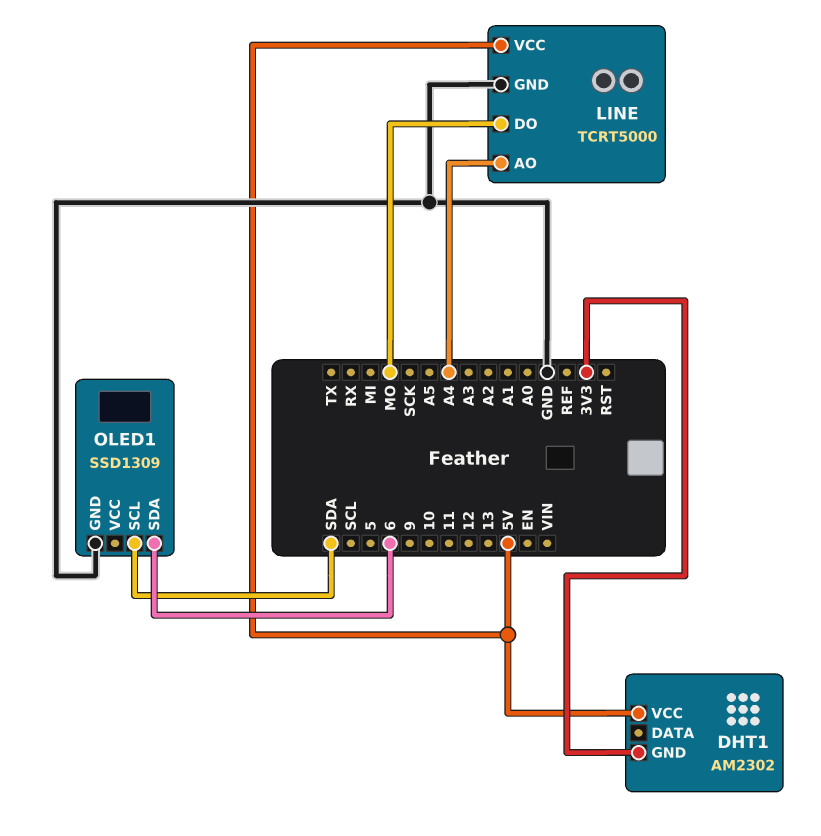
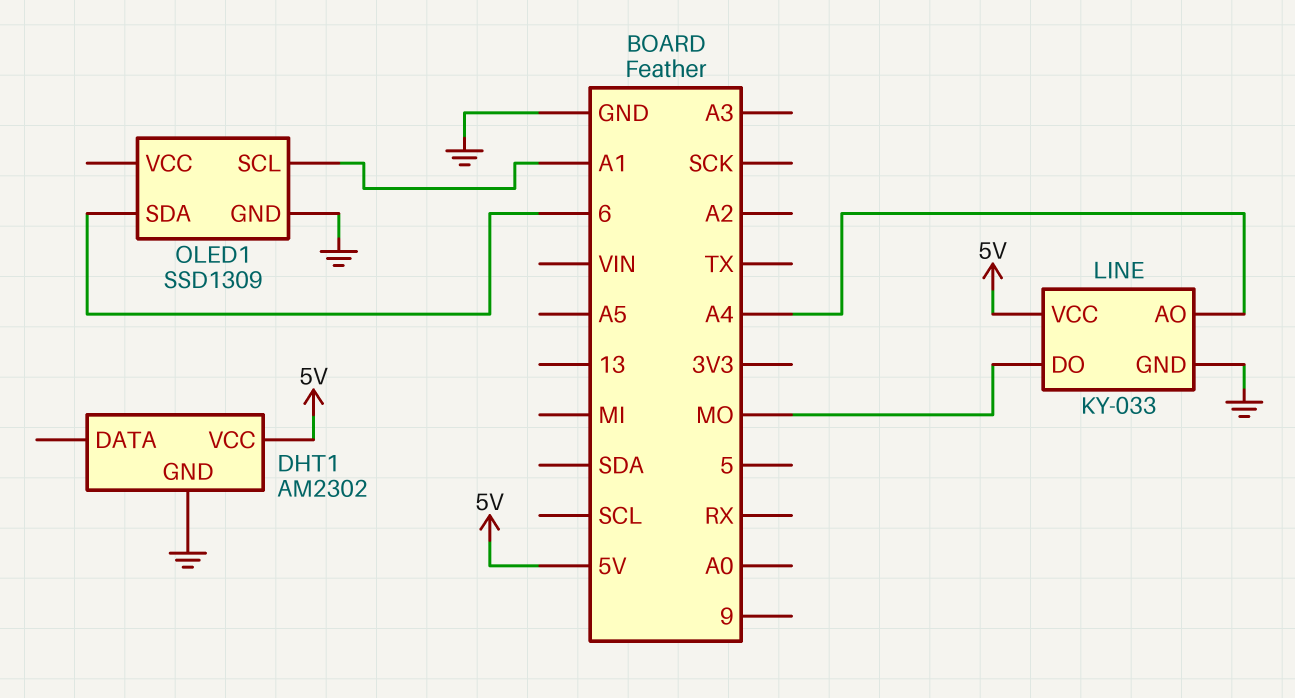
DHT1 pin GND: 3V3 -> GND
LINE: TCRT5000 -> KY-033
OLED1 pin SCL: SDA -> A1

